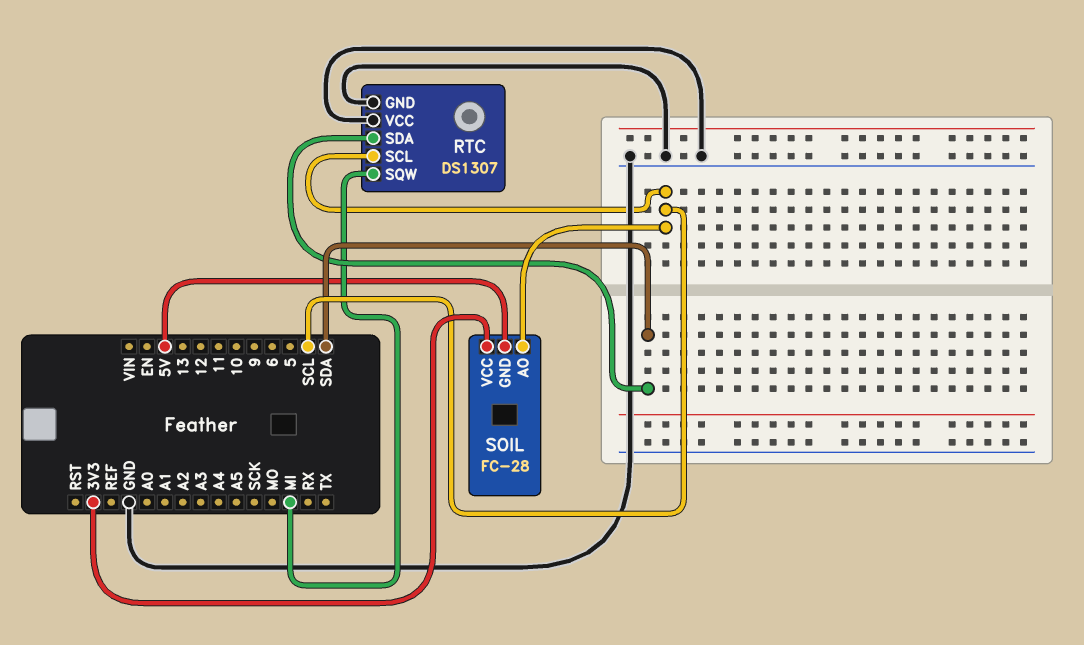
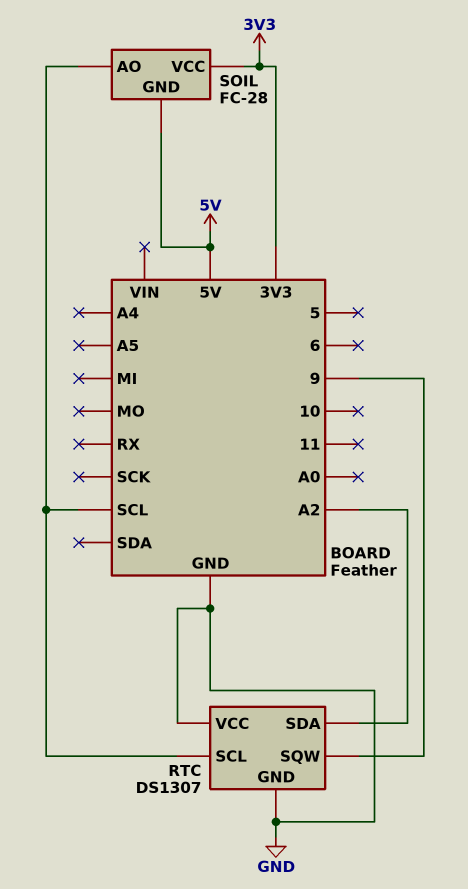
RTC pin SDA: SDA -> A2
RTC pin SQW: MI -> 9

